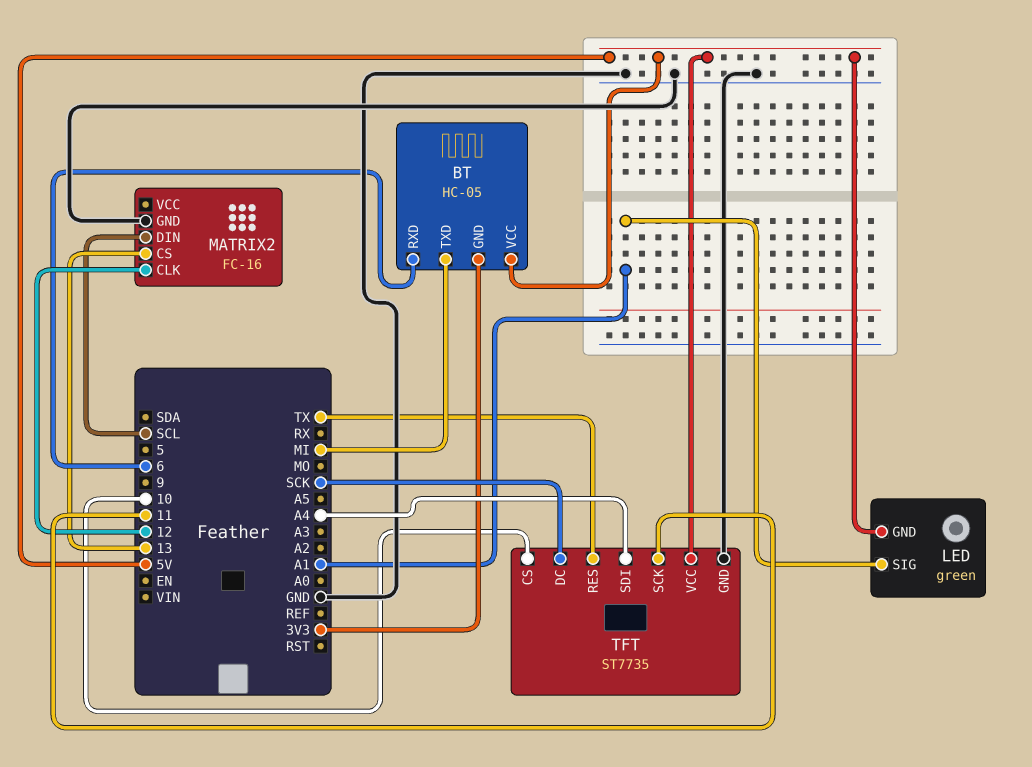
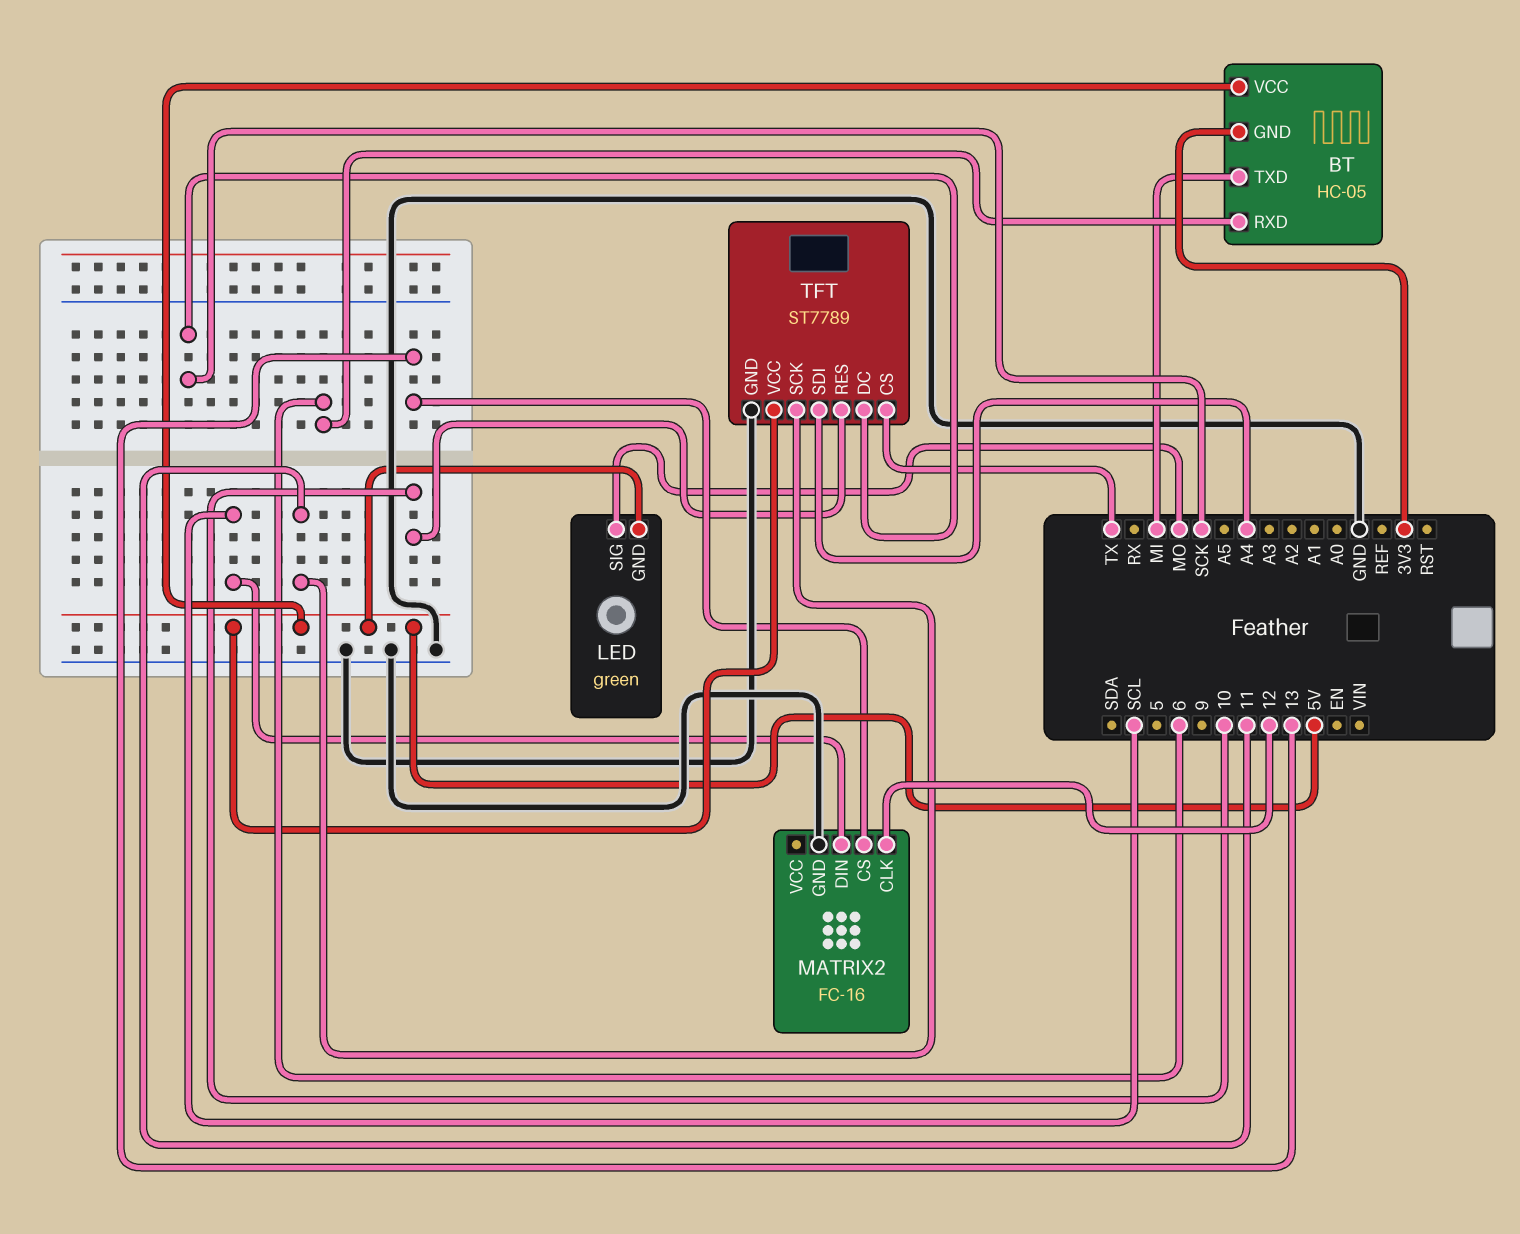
LED pin SIG: A1 -> MO
TFT: ST7735 -> ST7789
TFT pin CS: 10 -> TX
TFT pin RES: TX -> 10

